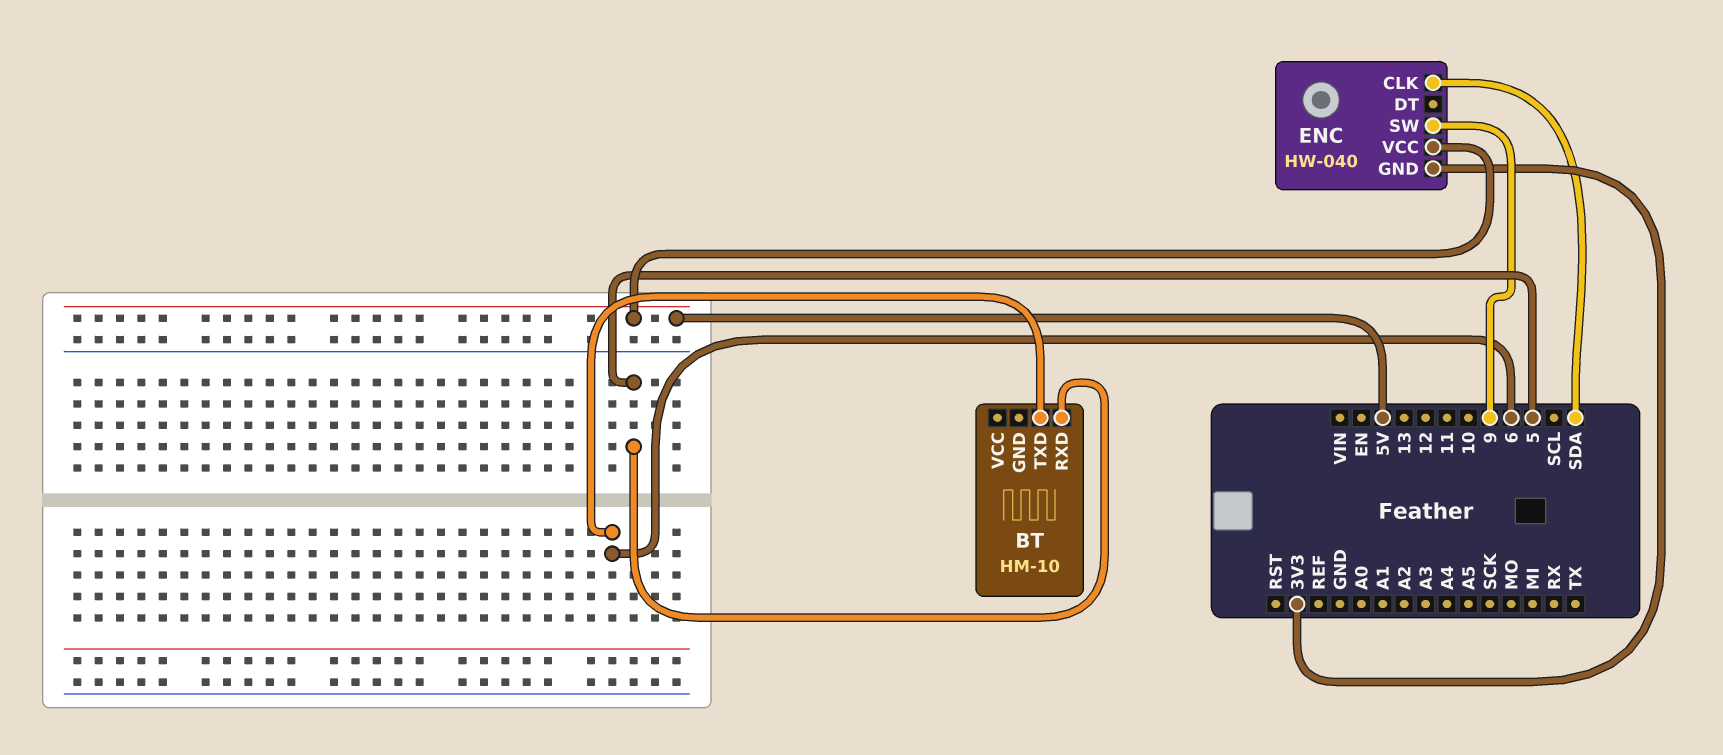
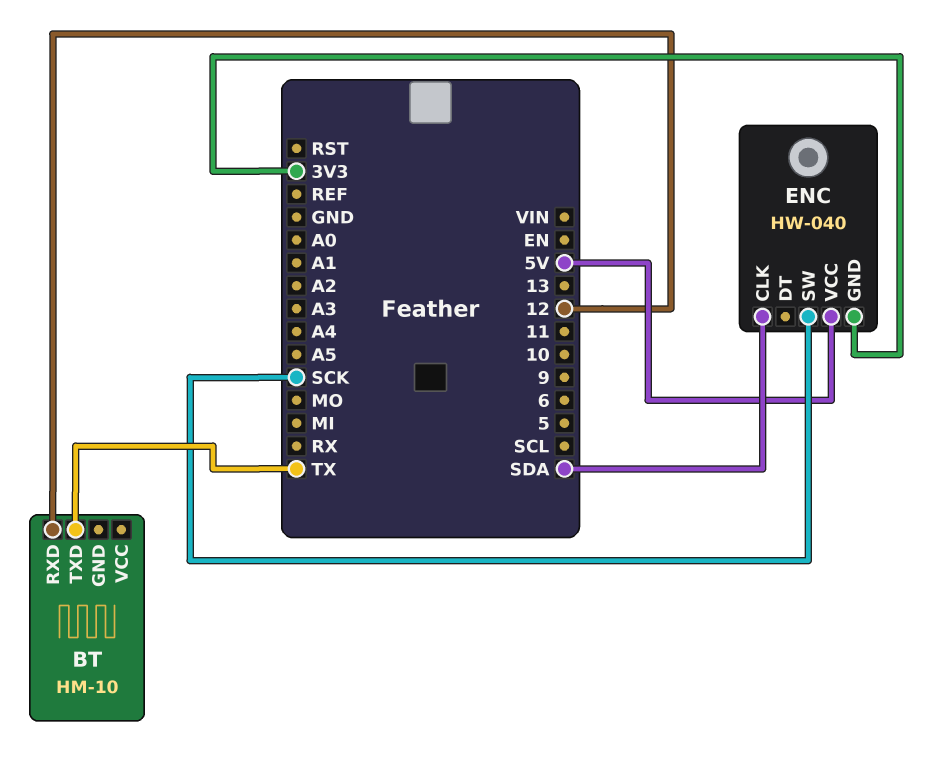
BT pin RXD: 5 -> 12
BT pin TXD: 6 -> TX
ENC pin SW: 9 -> SCK

